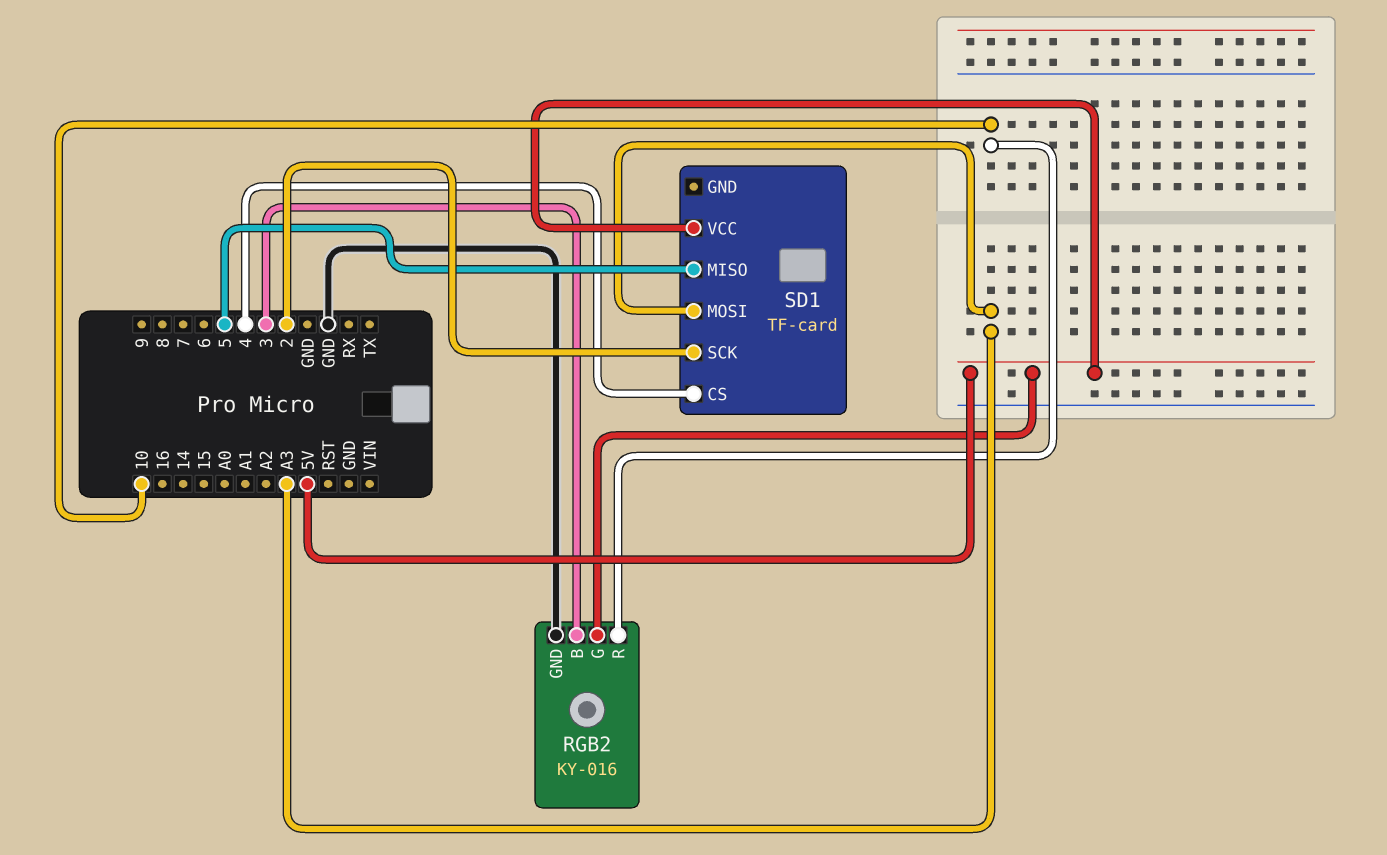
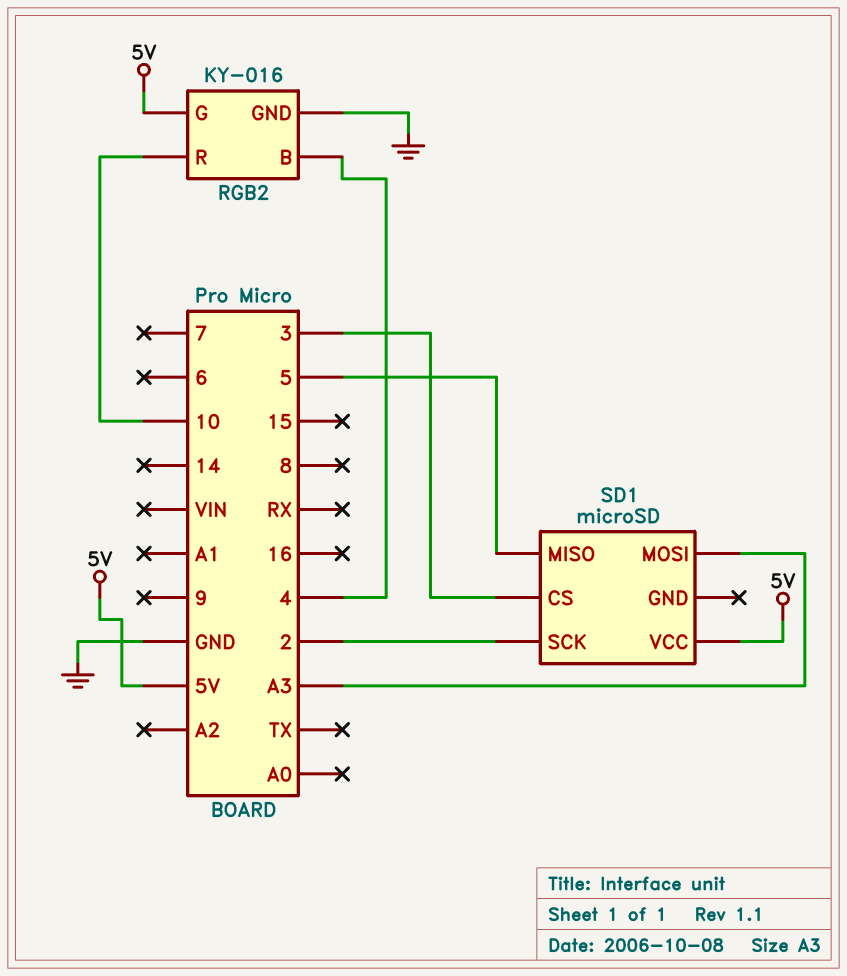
RGB2 pin B: 3 -> 4
SD1: TF-card -> microSD
SD1 pin CS: 4 -> 3

